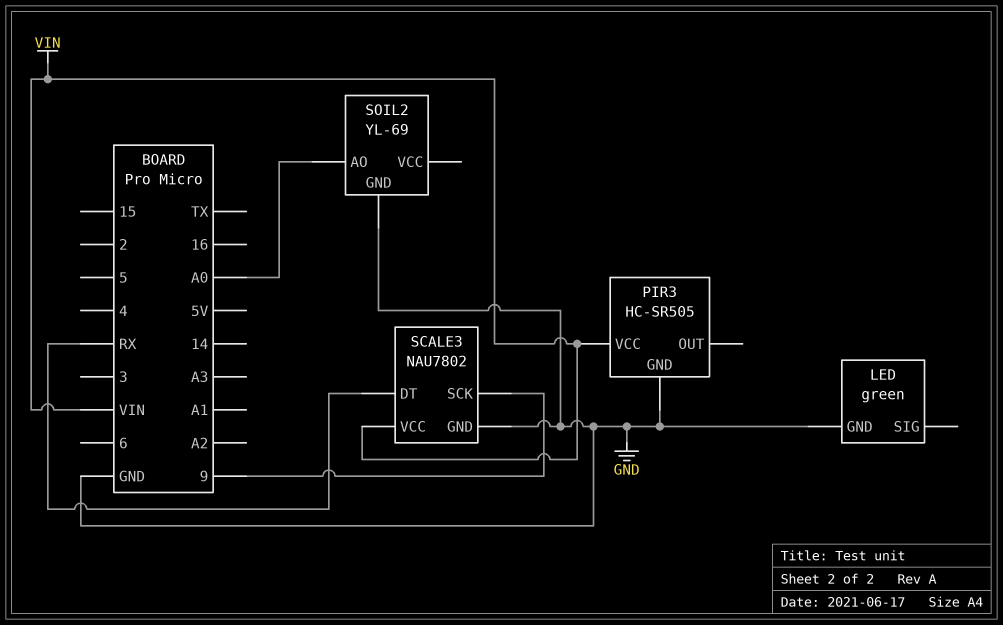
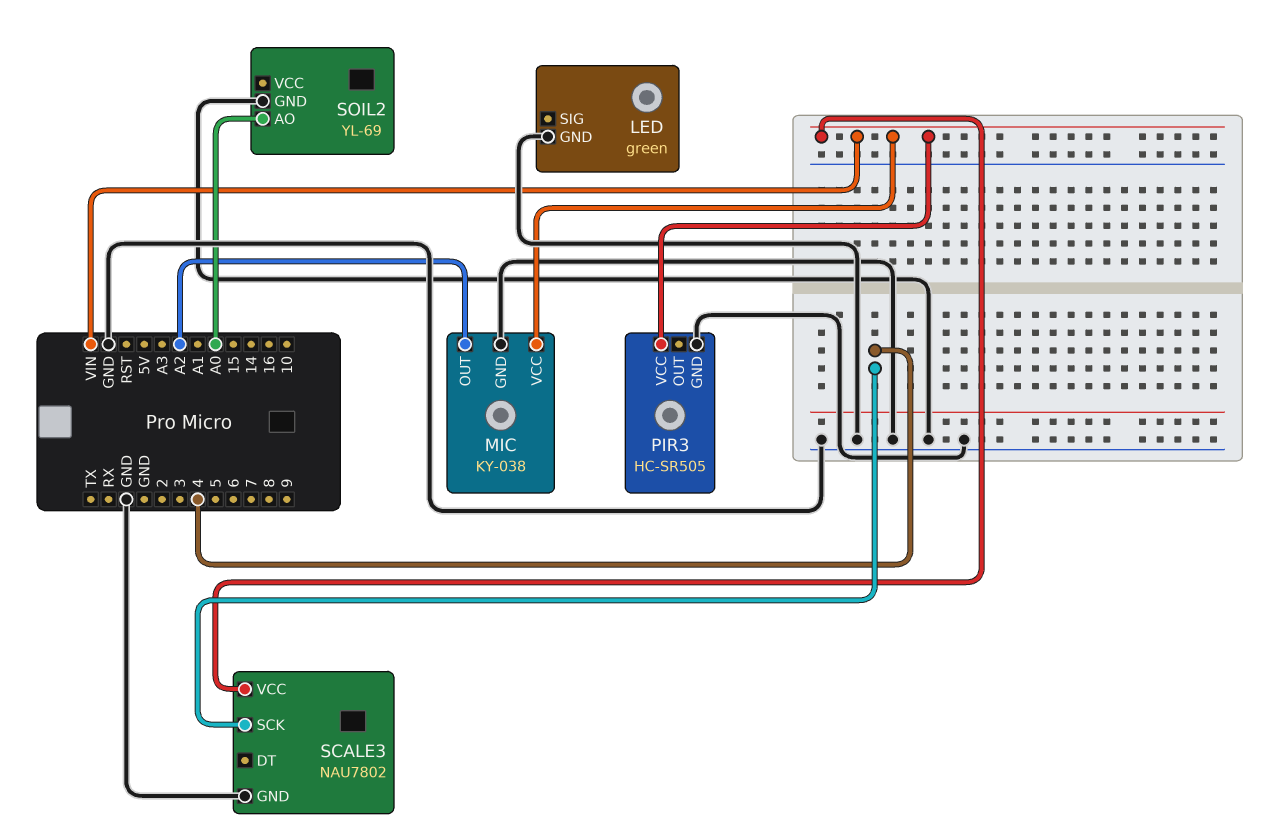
MIC: none -> KY-038
MIC pin GND: none -> GND
MIC pin OUT: none -> A2
MIC pin VCC: none -> VIN
SCALE3 pin DT: RX -> none
SCALE3 pin SCK: 9 -> 4

